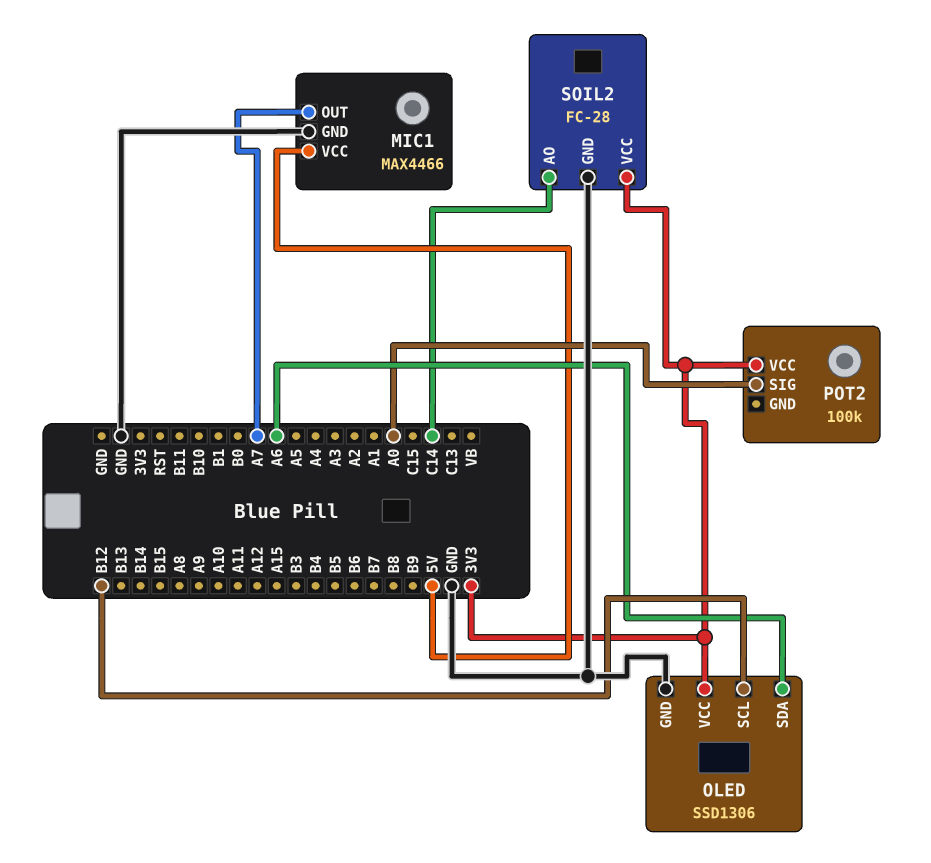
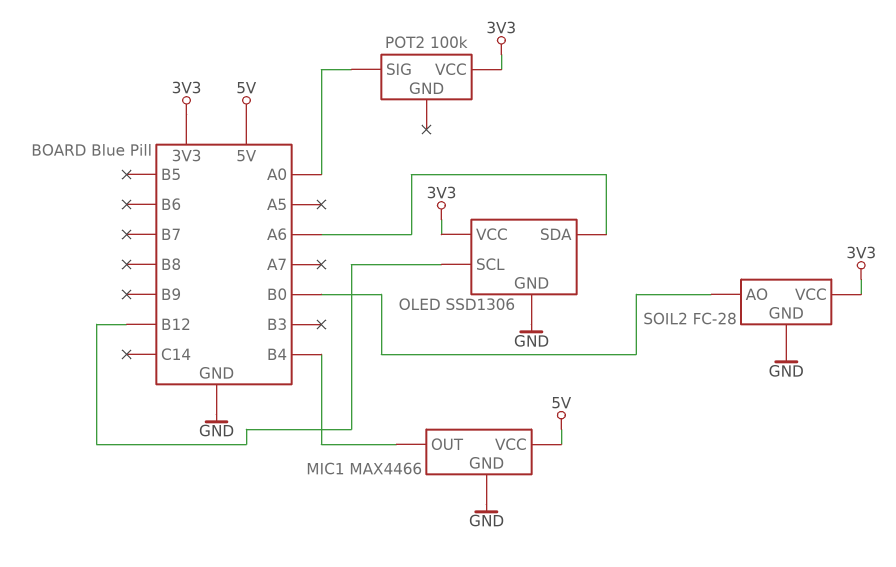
MIC1 pin OUT: A7 -> B4
SOIL2 pin AO: C14 -> B0

